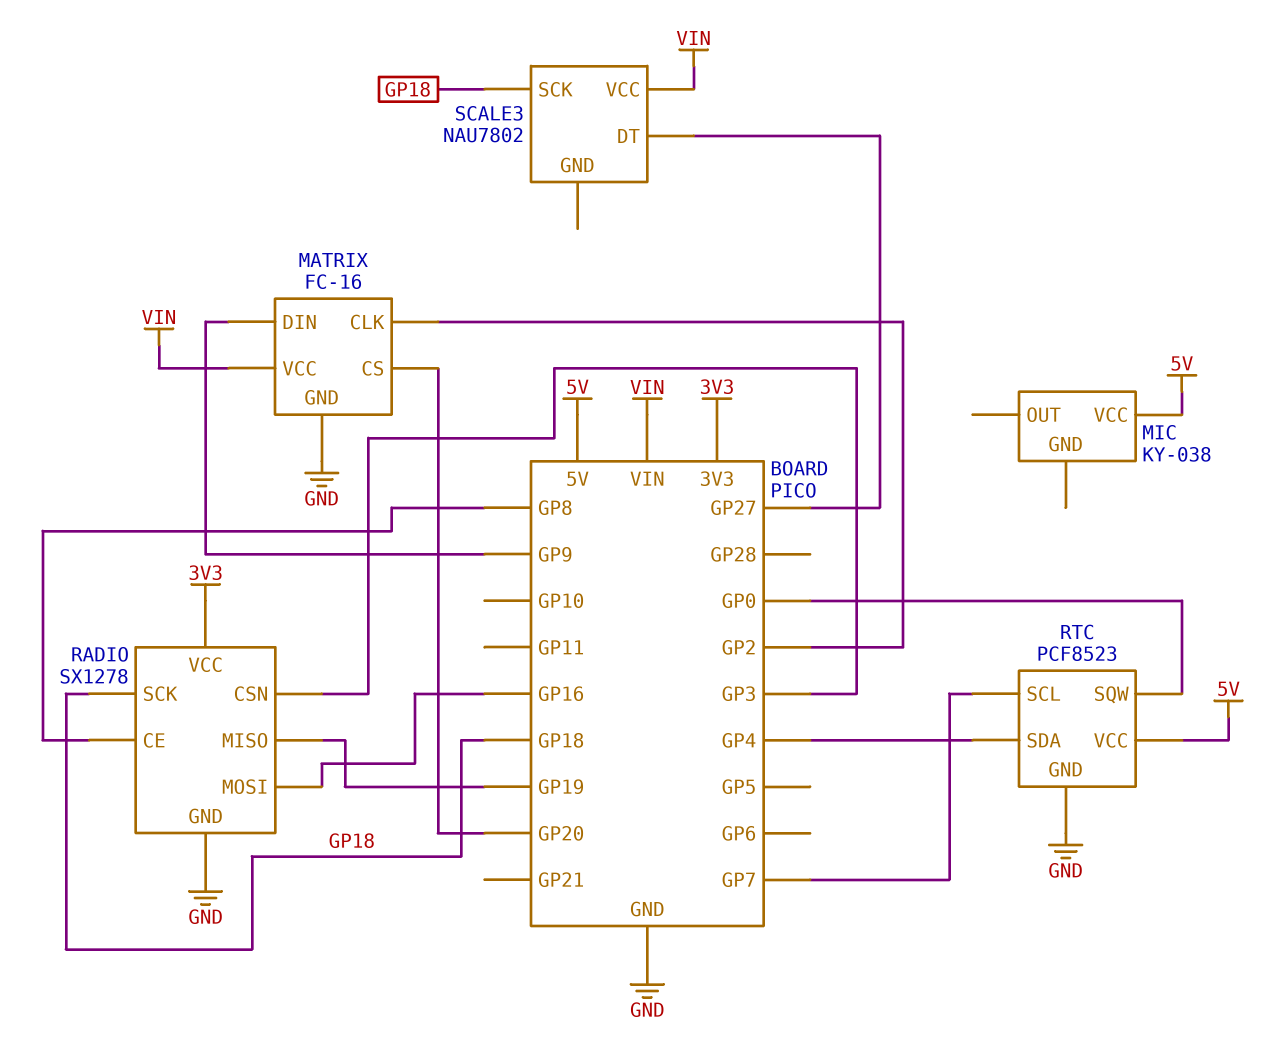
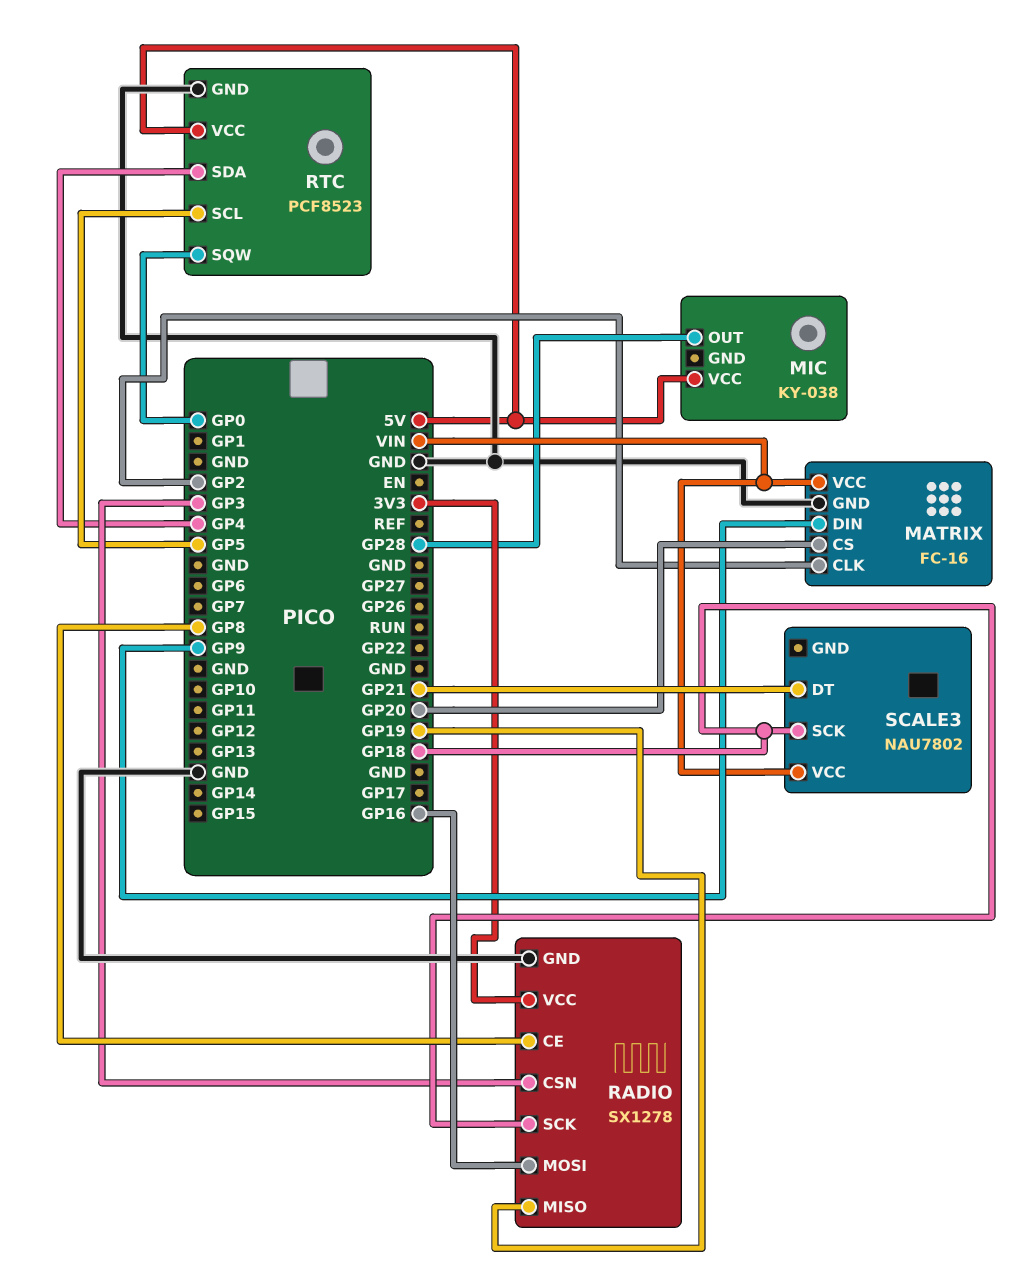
MIC pin OUT: none -> GP28
RTC pin SCL: GP7 -> GP5
SCALE3 pin DT: GP27 -> GP21

